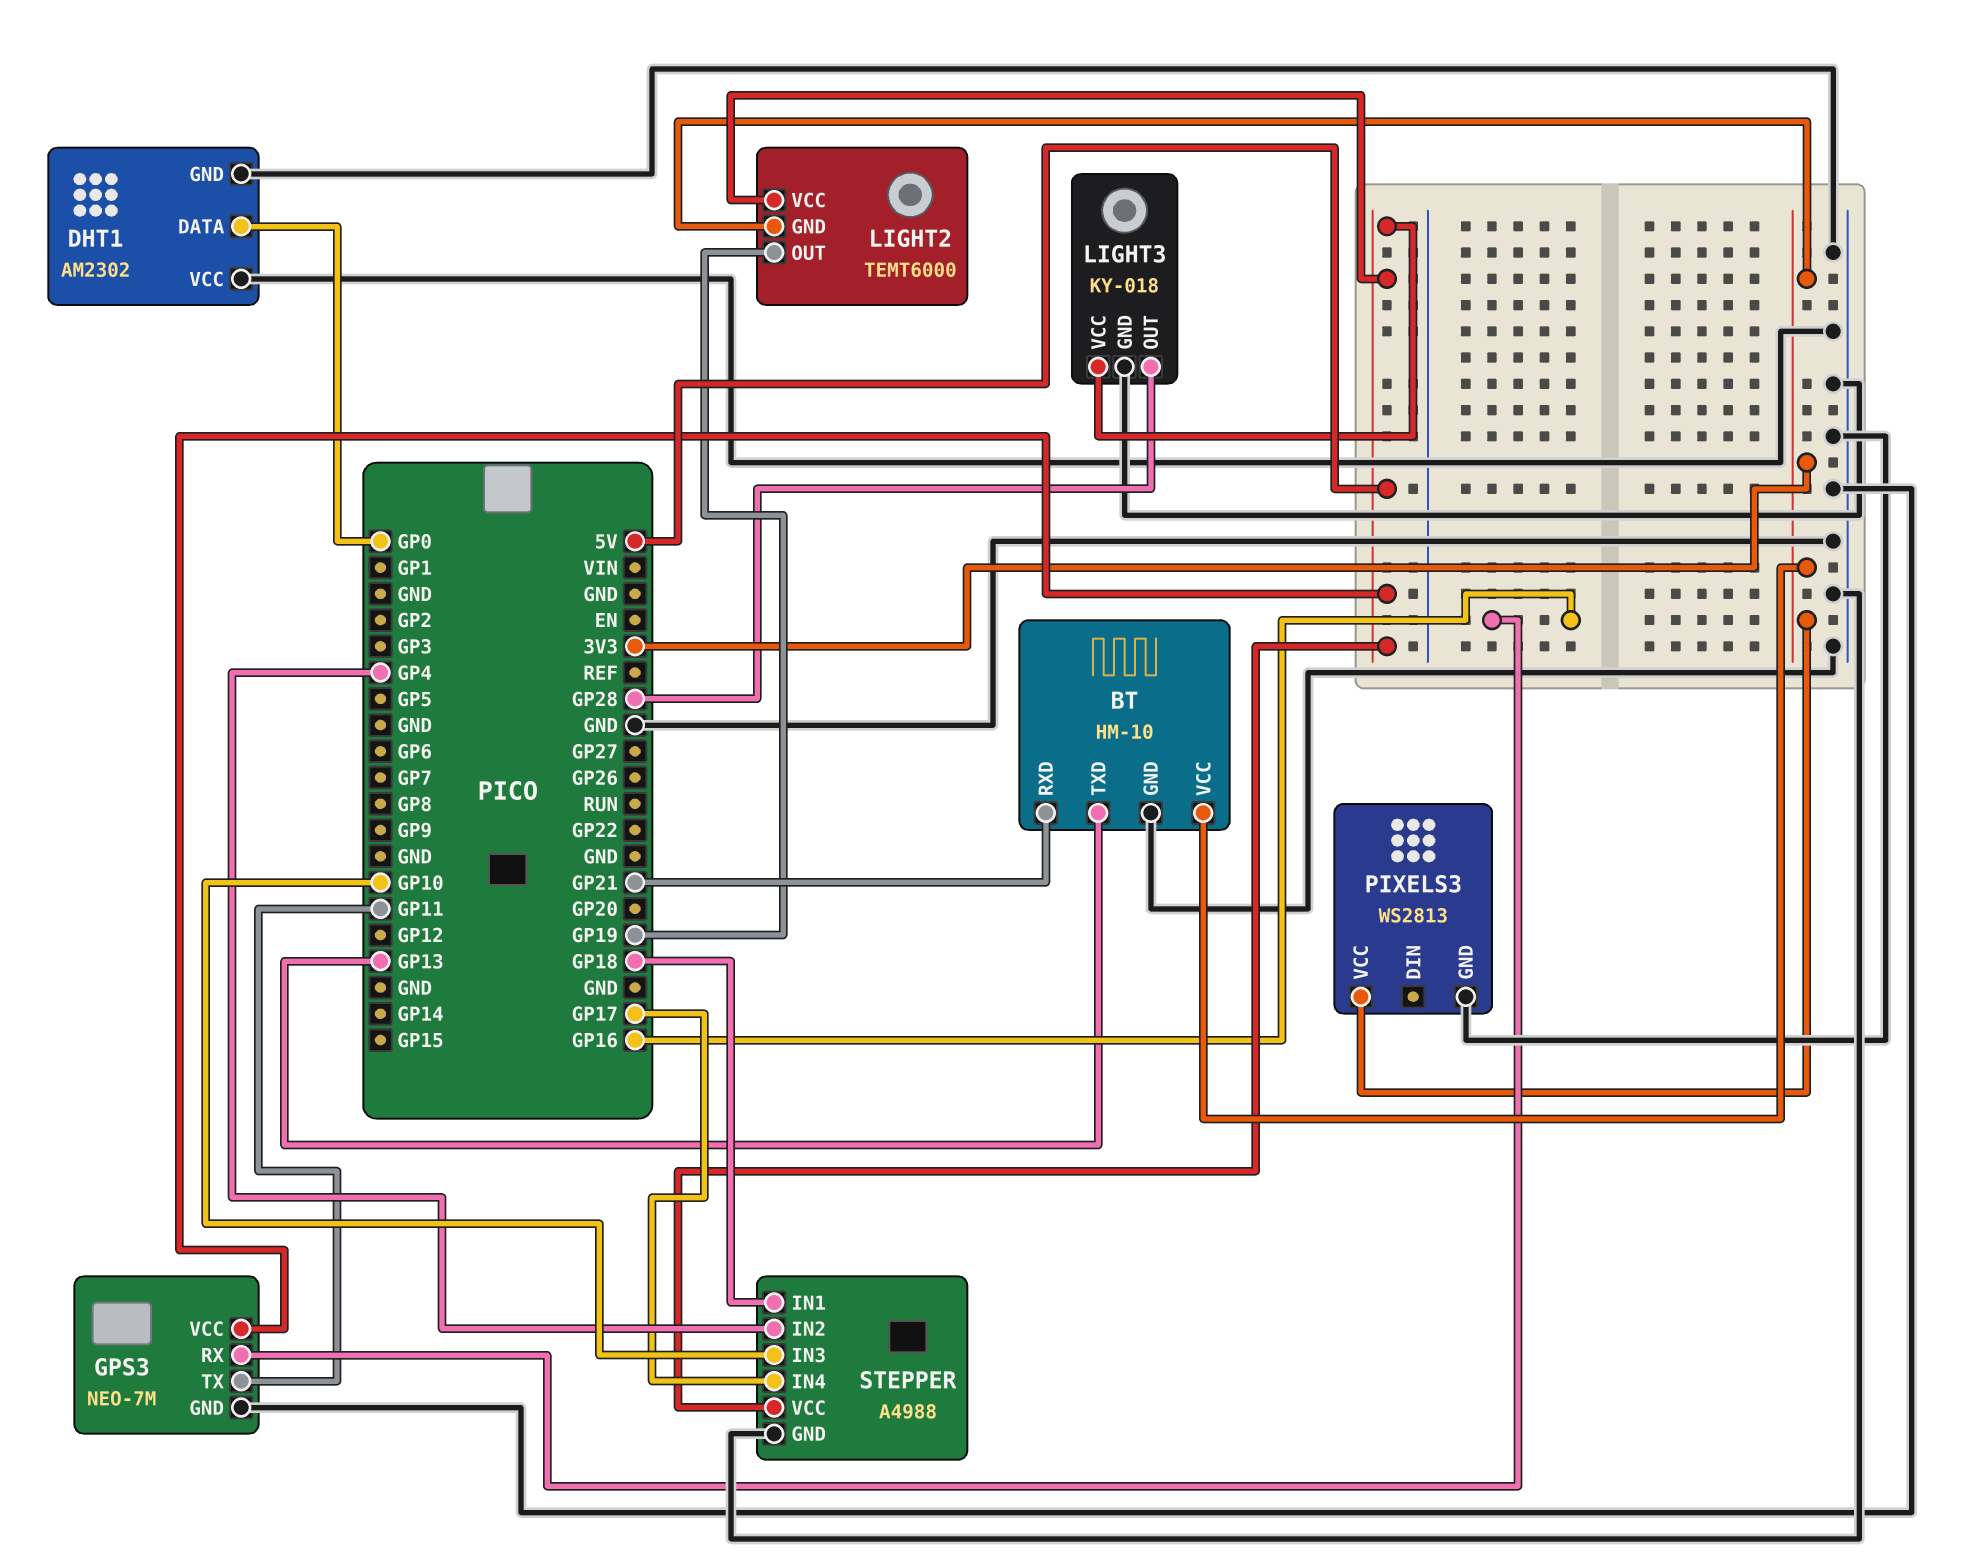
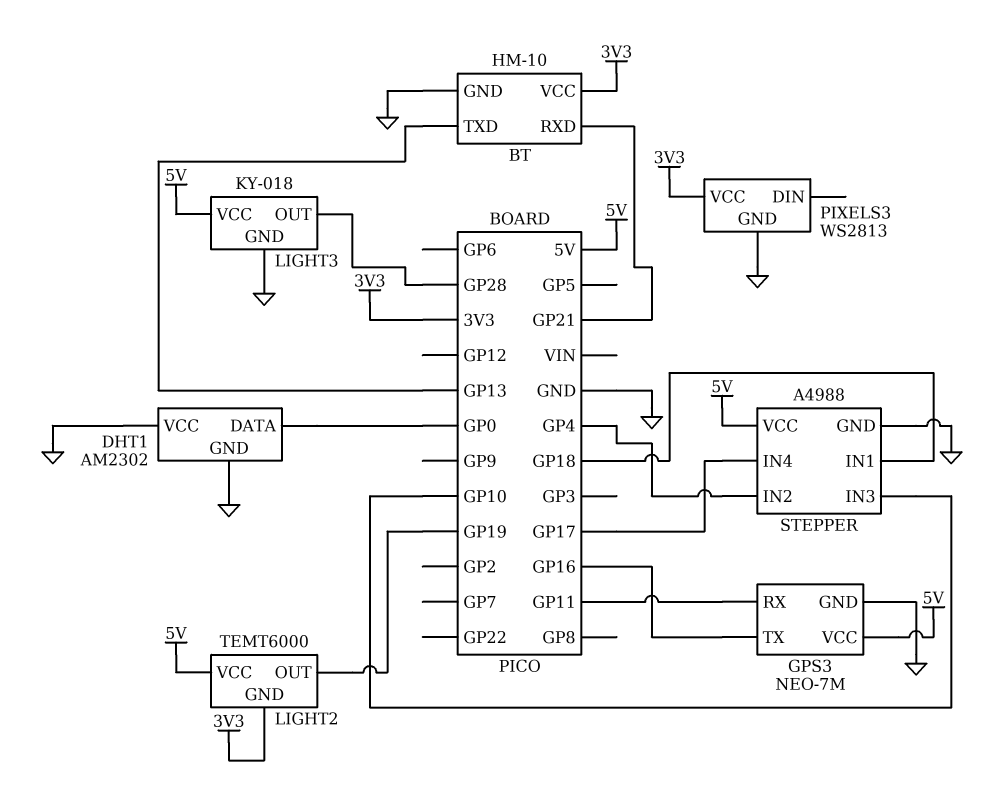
GPS3 pin RX: GP16 -> GP11
GPS3 pin TX: GP11 -> GP16

